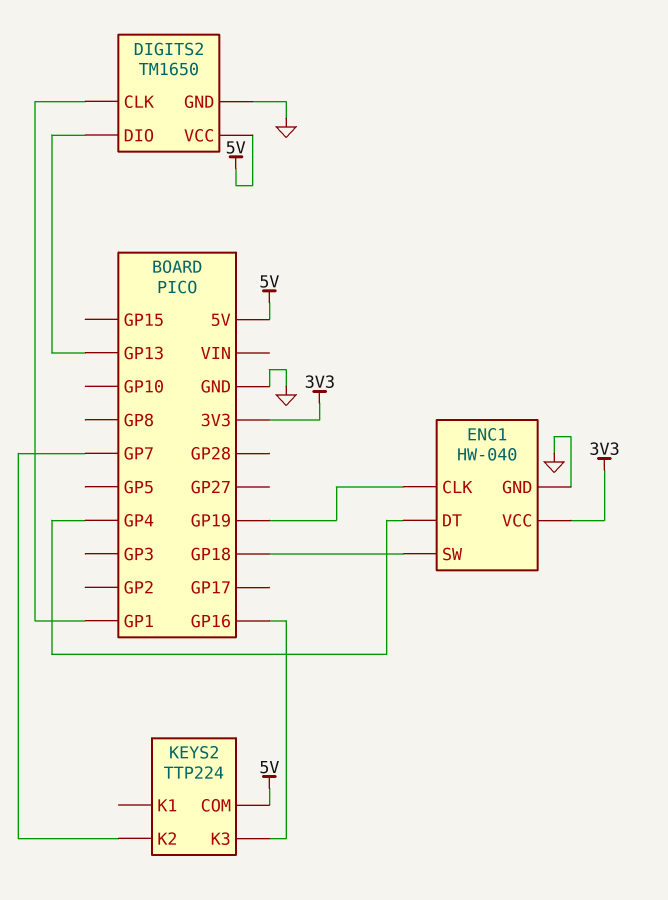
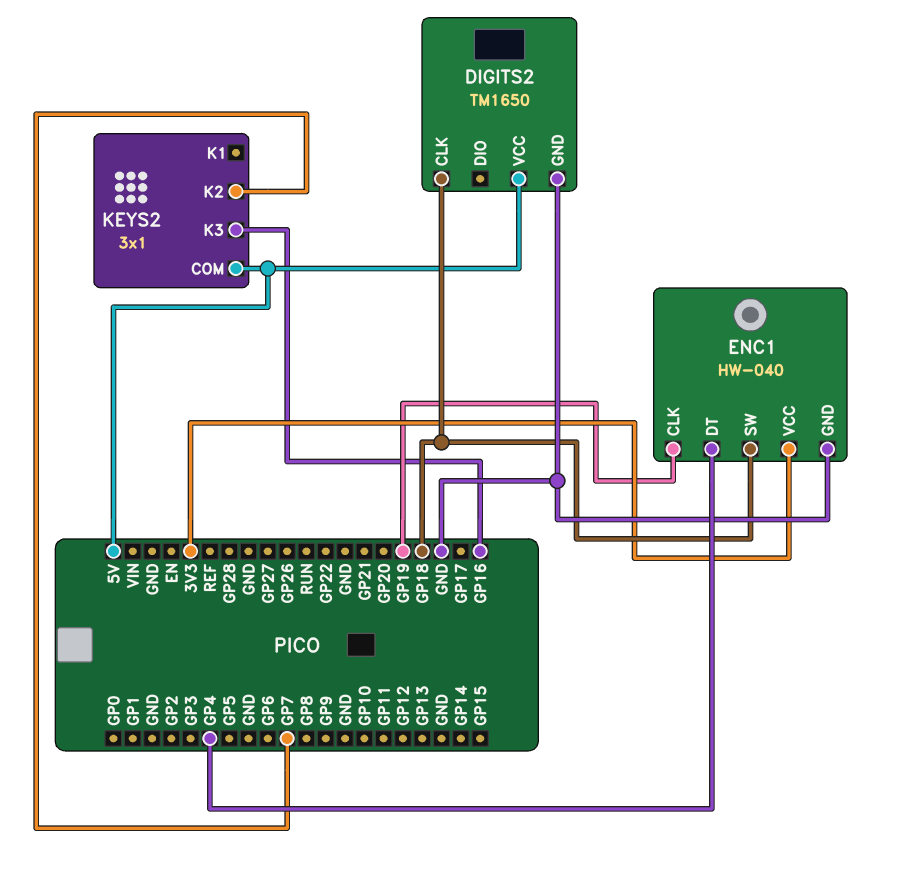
DIGITS2 pin CLK: GP1 -> GP18
DIGITS2 pin DIO: GP13 -> none
KEYS2: TTP224 -> 3x1

